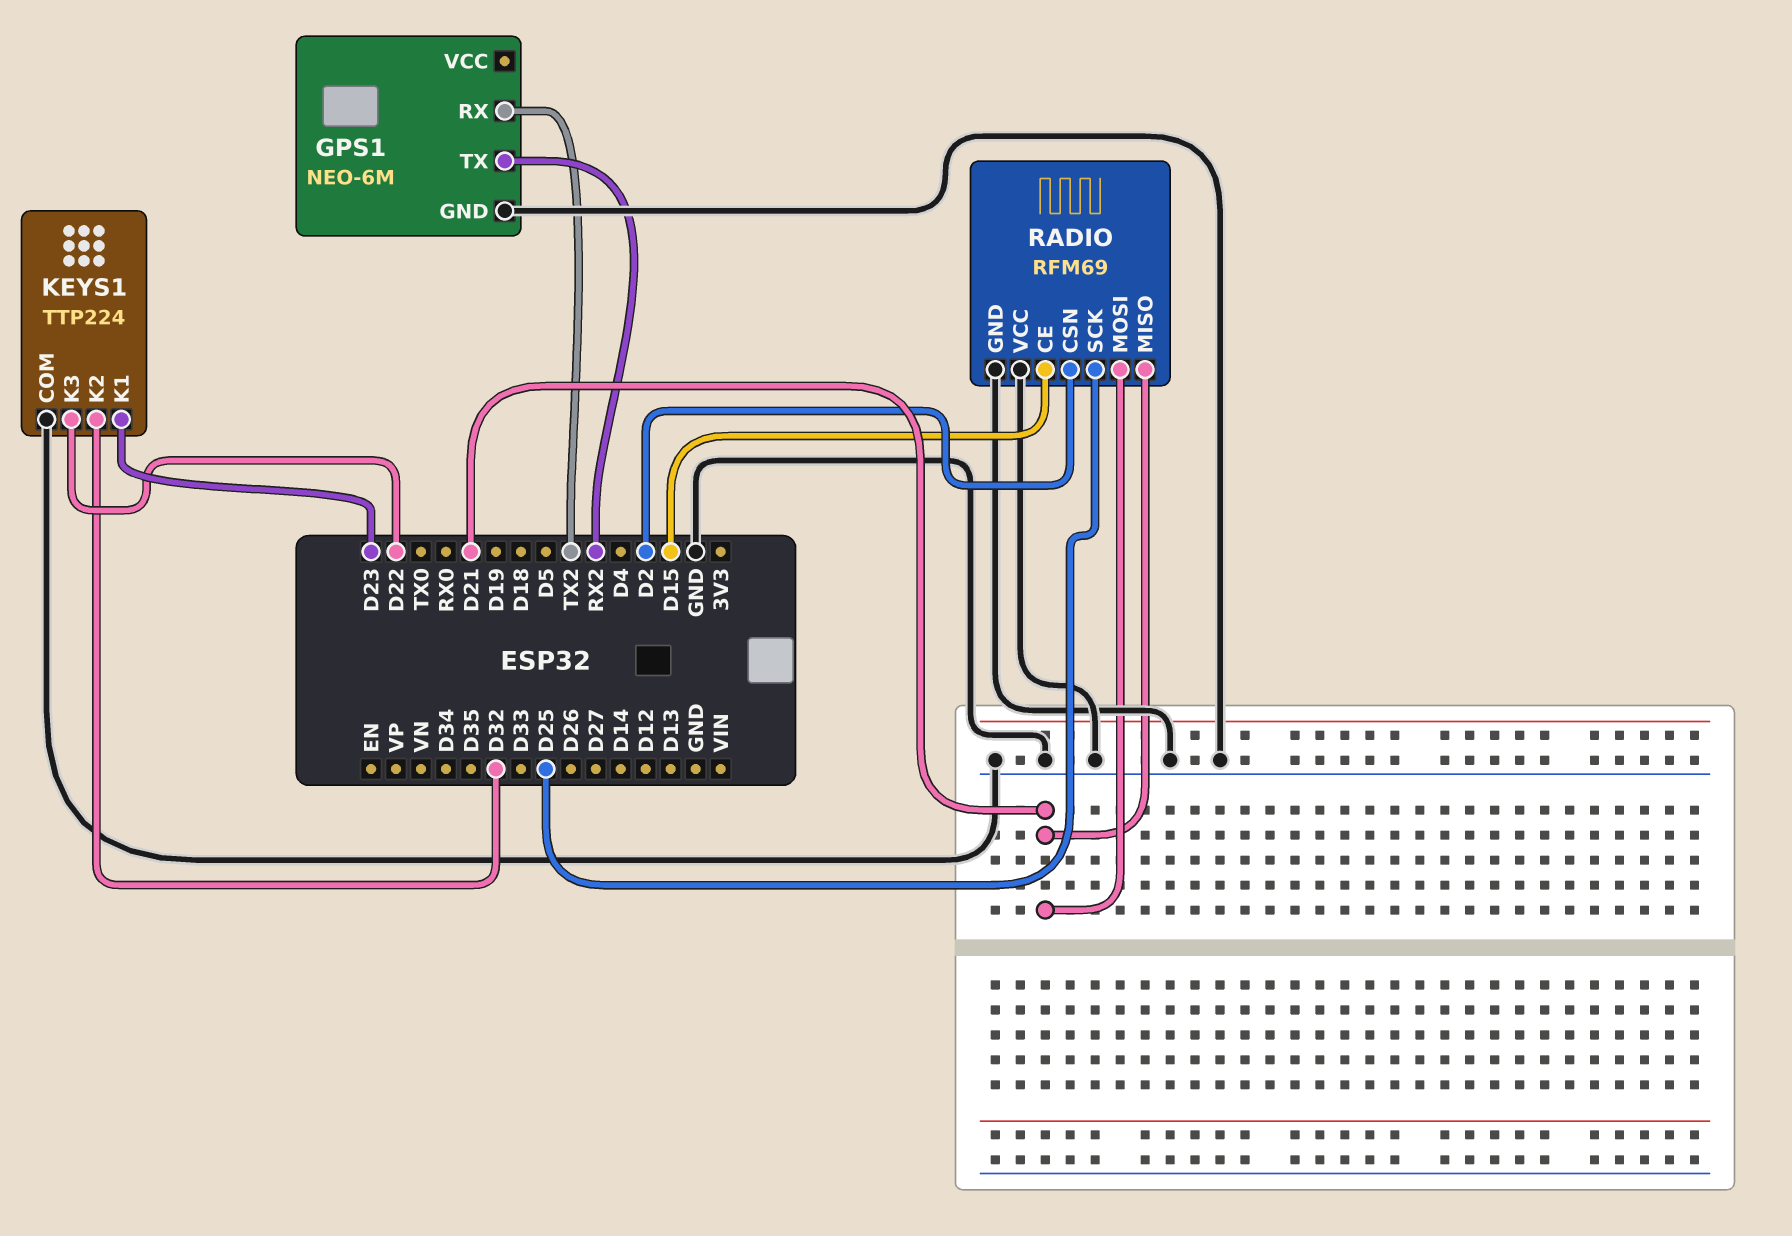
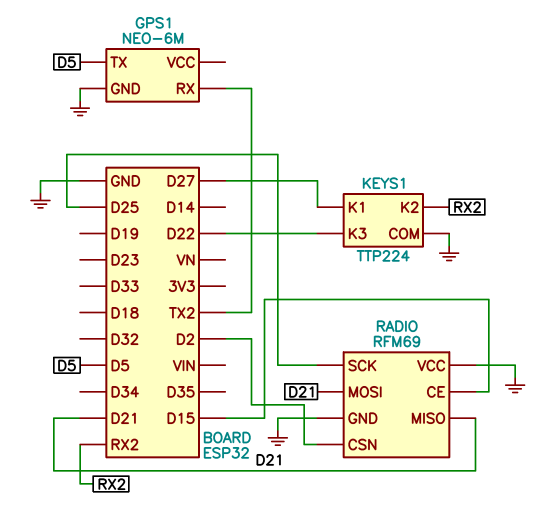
GPS1 pin TX: RX2 -> D5
KEYS1 pin K1: D23 -> D27
KEYS1 pin K2: D32 -> RX2

